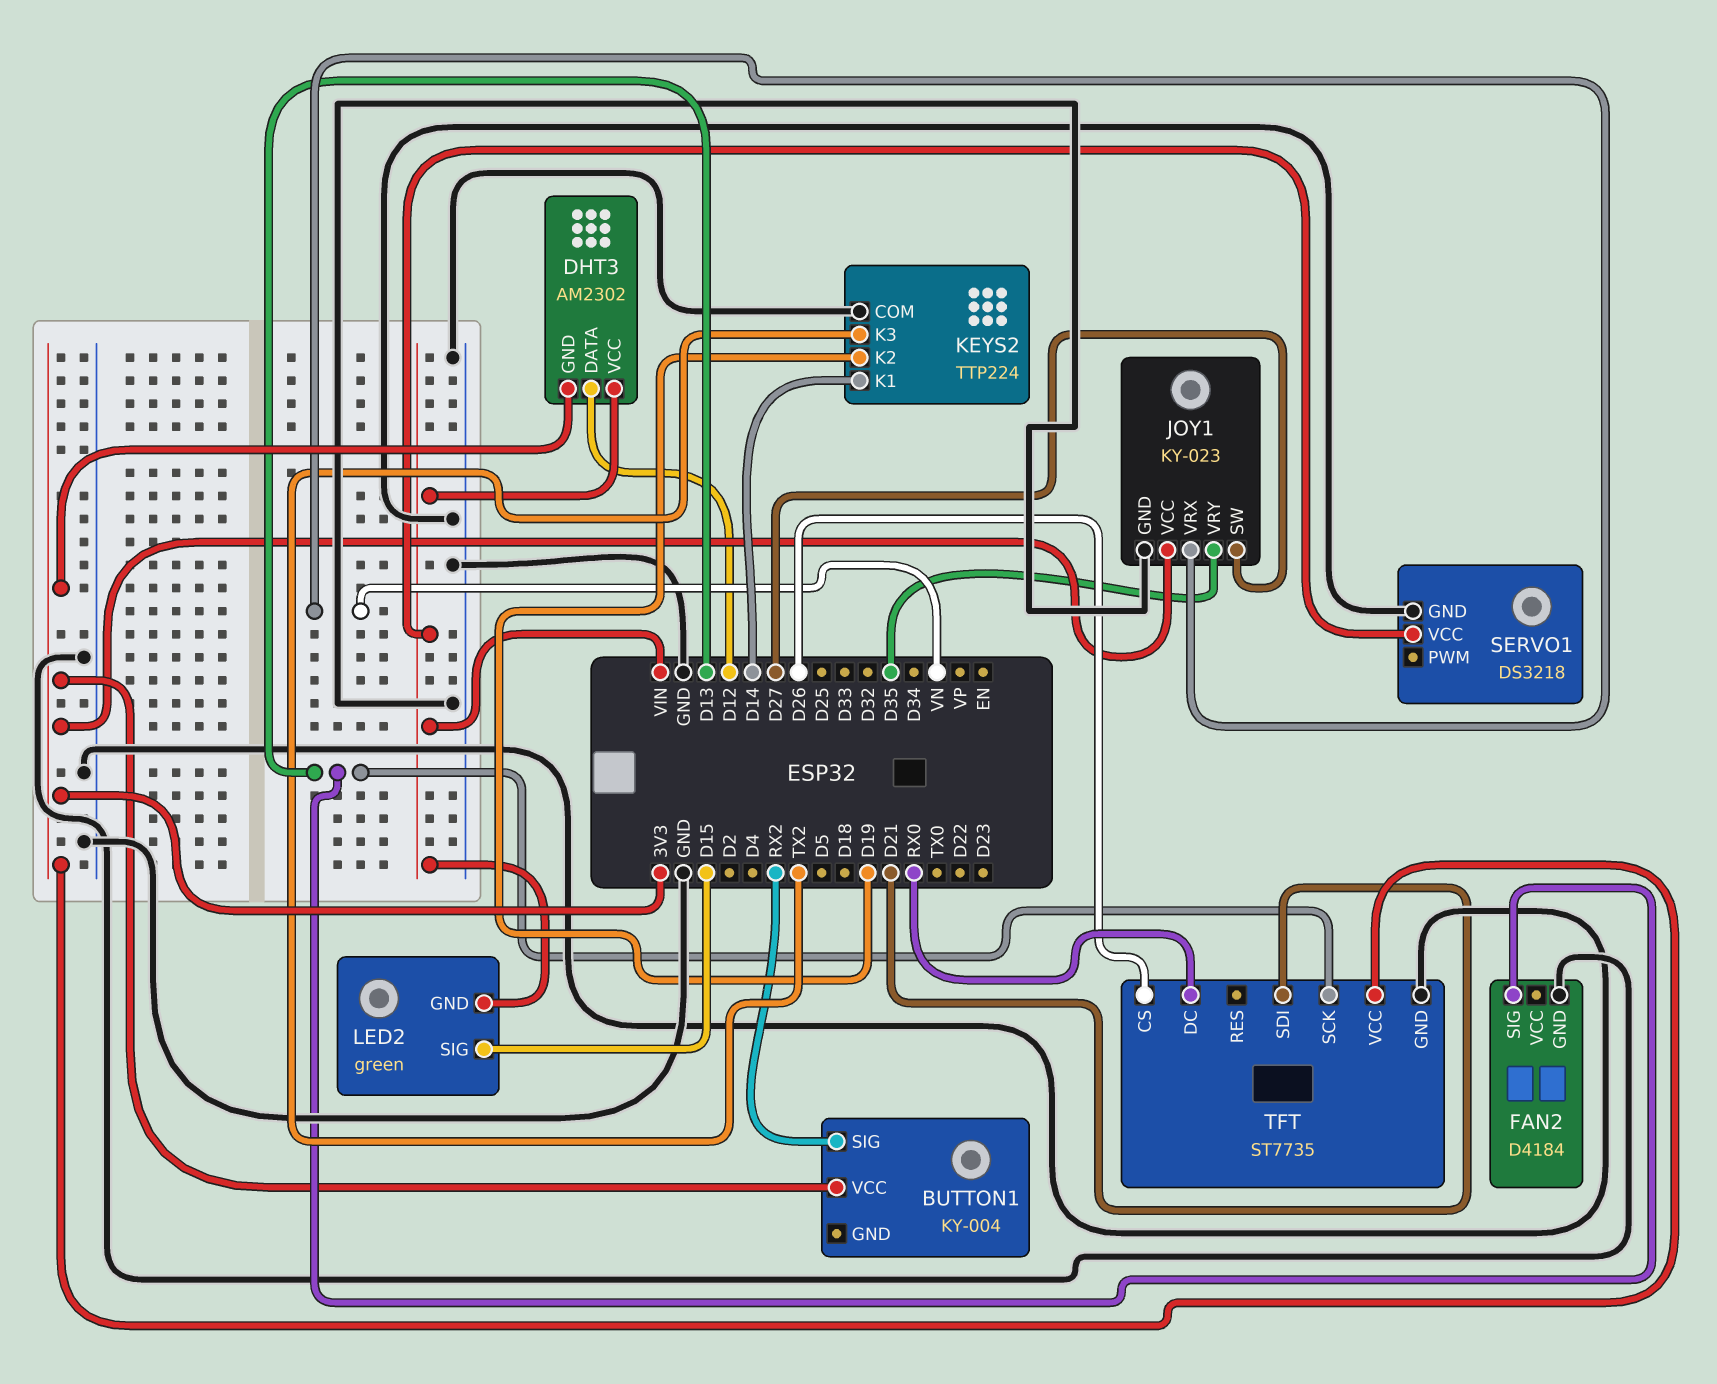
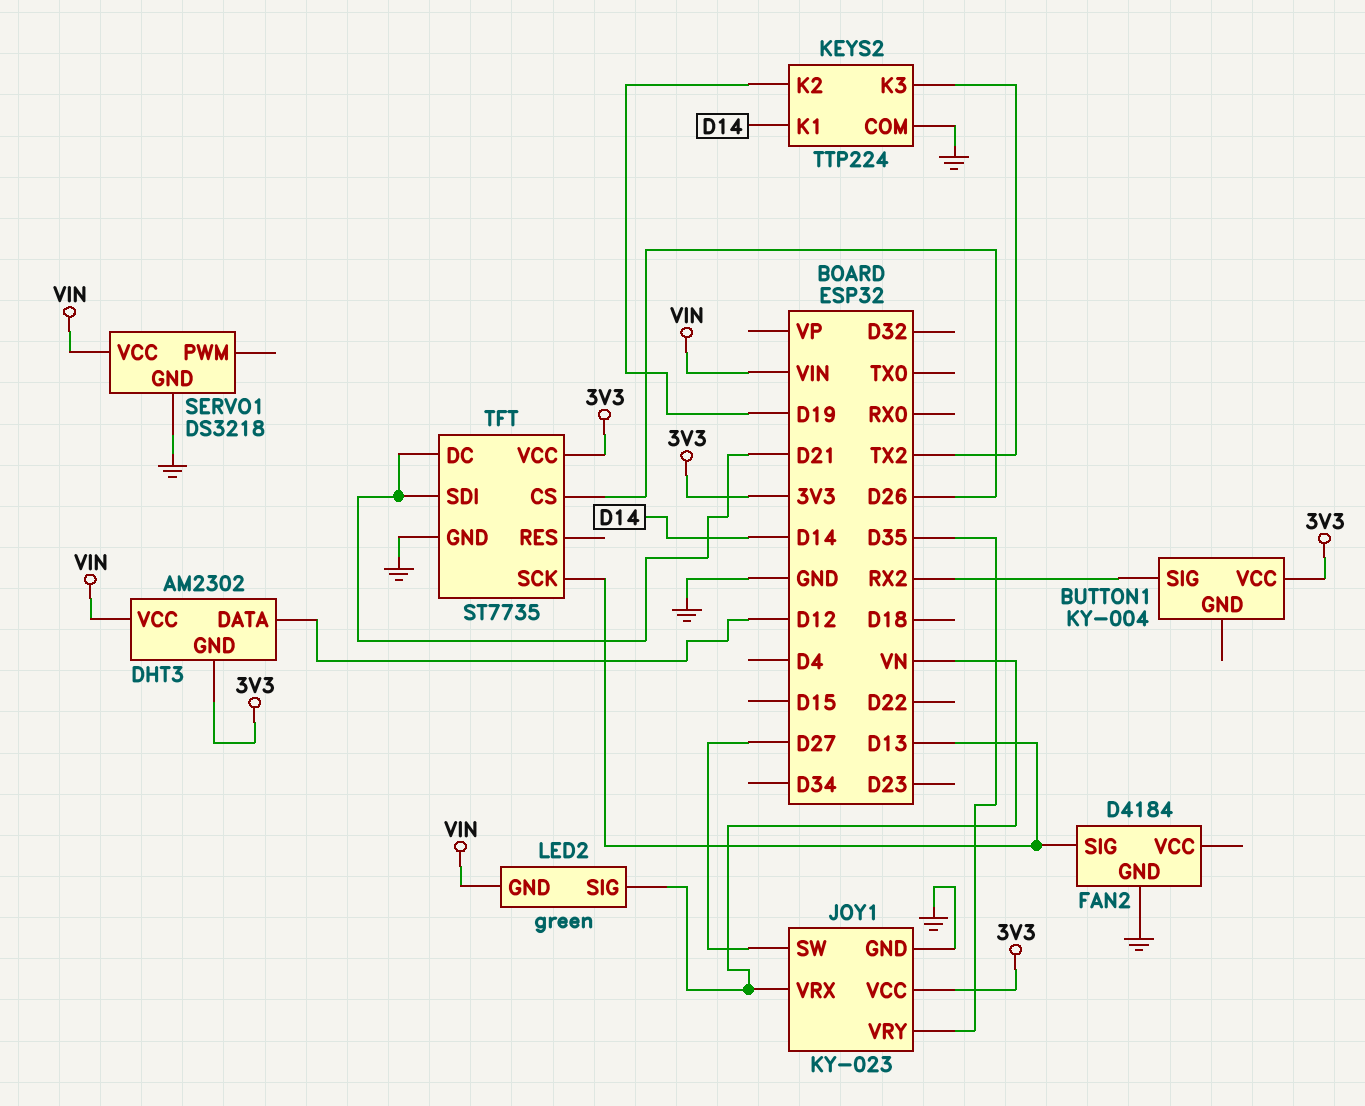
LED2 pin SIG: D15 -> VN
TFT pin DC: RX0 -> D21

